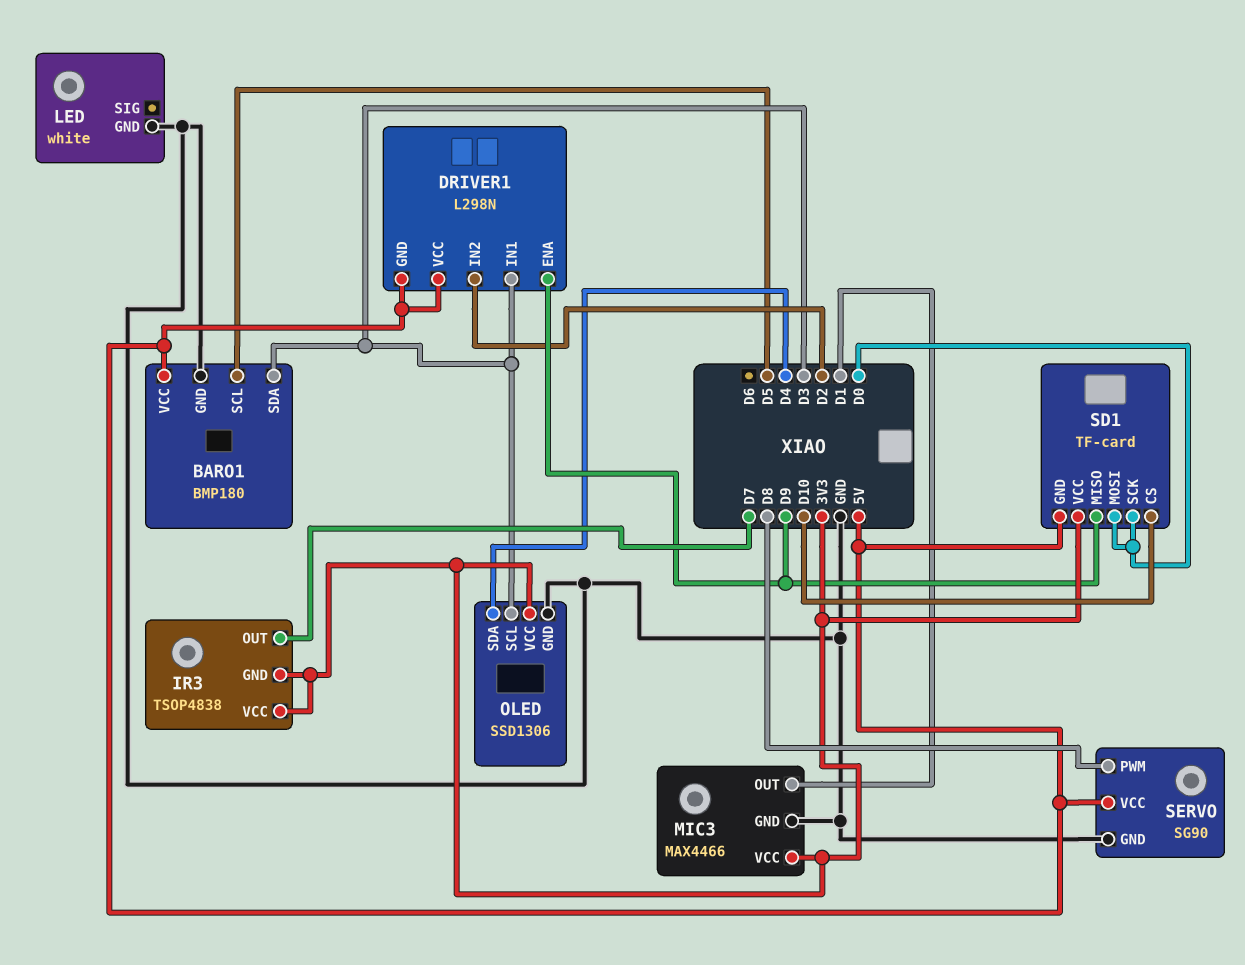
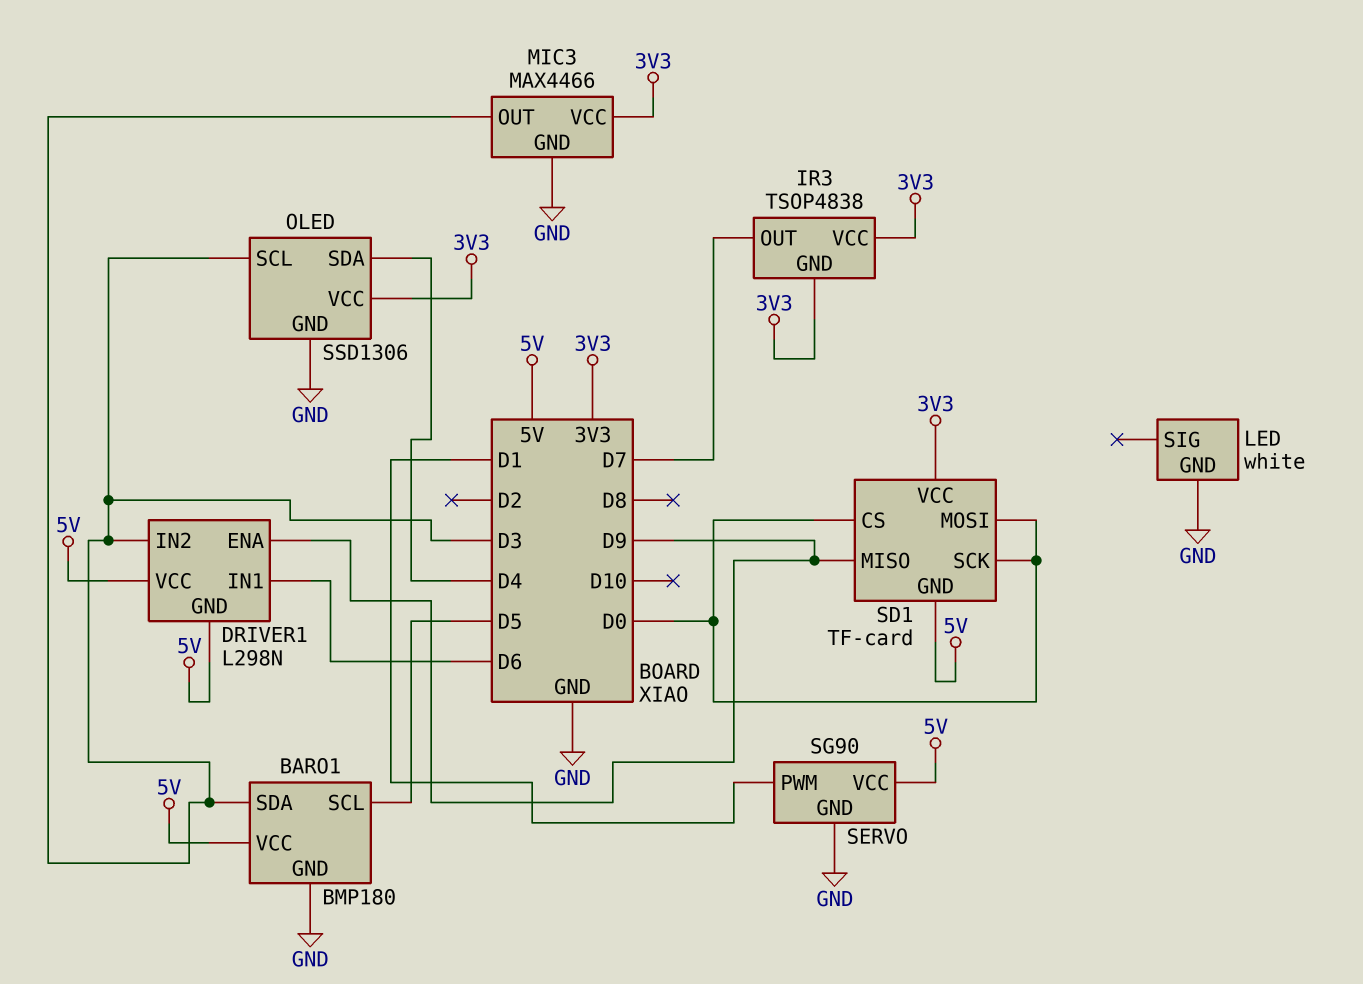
DRIVER1 pin IN1: D3 -> D6
DRIVER1 pin IN2: D2 -> D3
MIC3 pin OUT: D1 -> D3
SD1 pin CS: D10 -> D0
SERVO pin PWM: D8 -> D1

